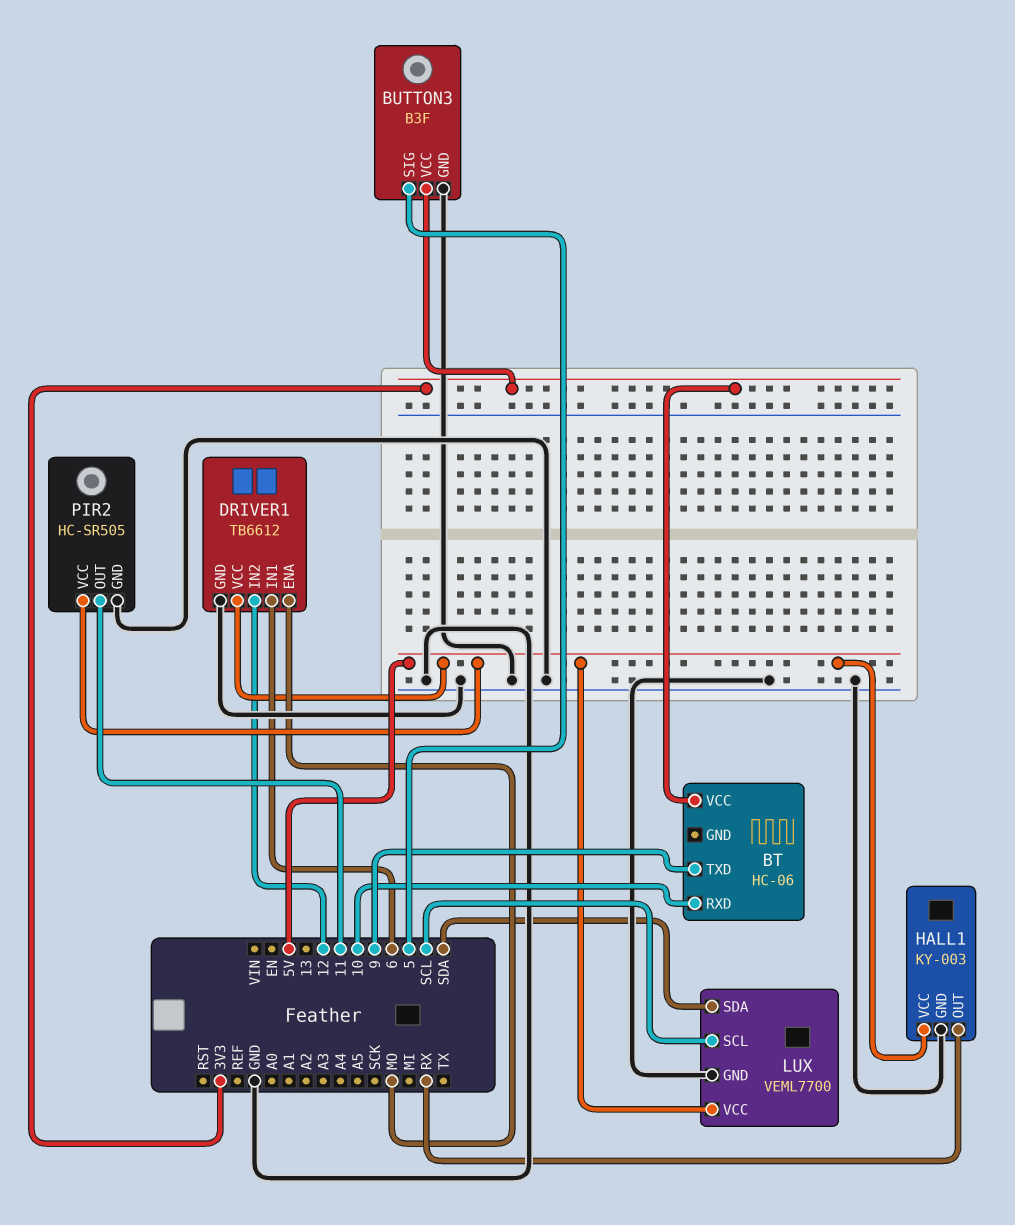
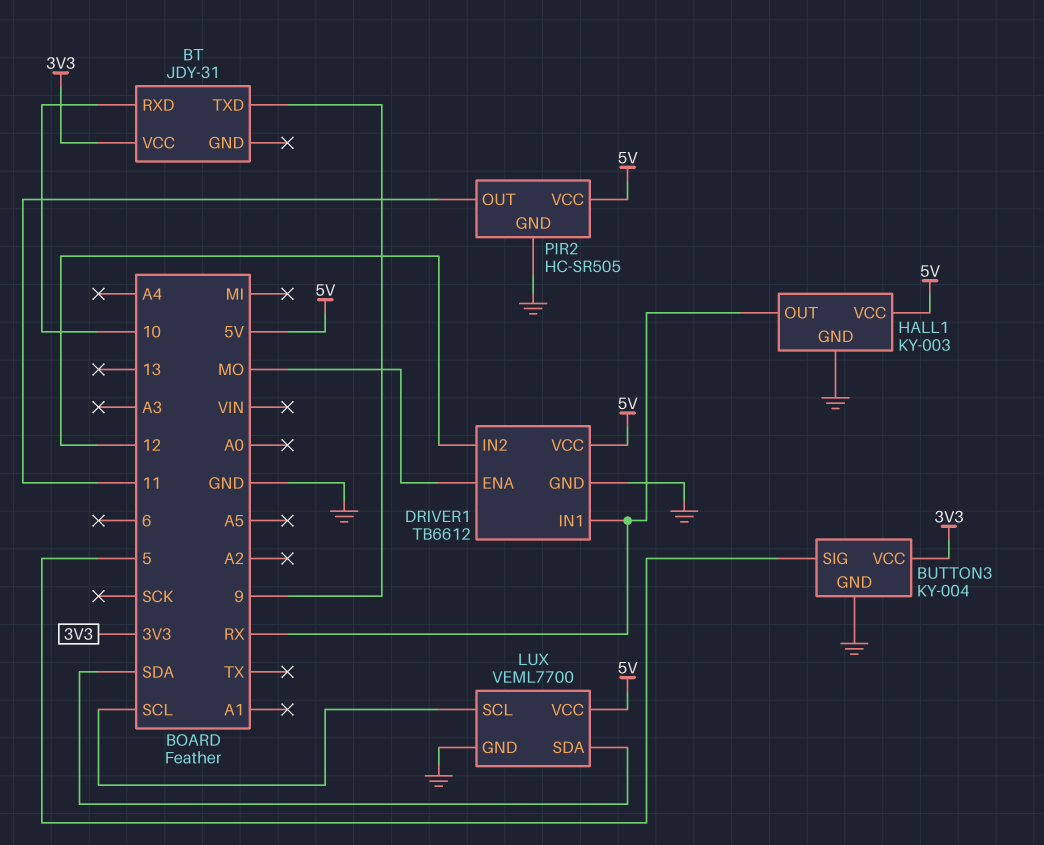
BT: HC-06 -> JDY-31
BUTTON3: B3F -> KY-004
DRIVER1 pin IN1: 6 -> RX

